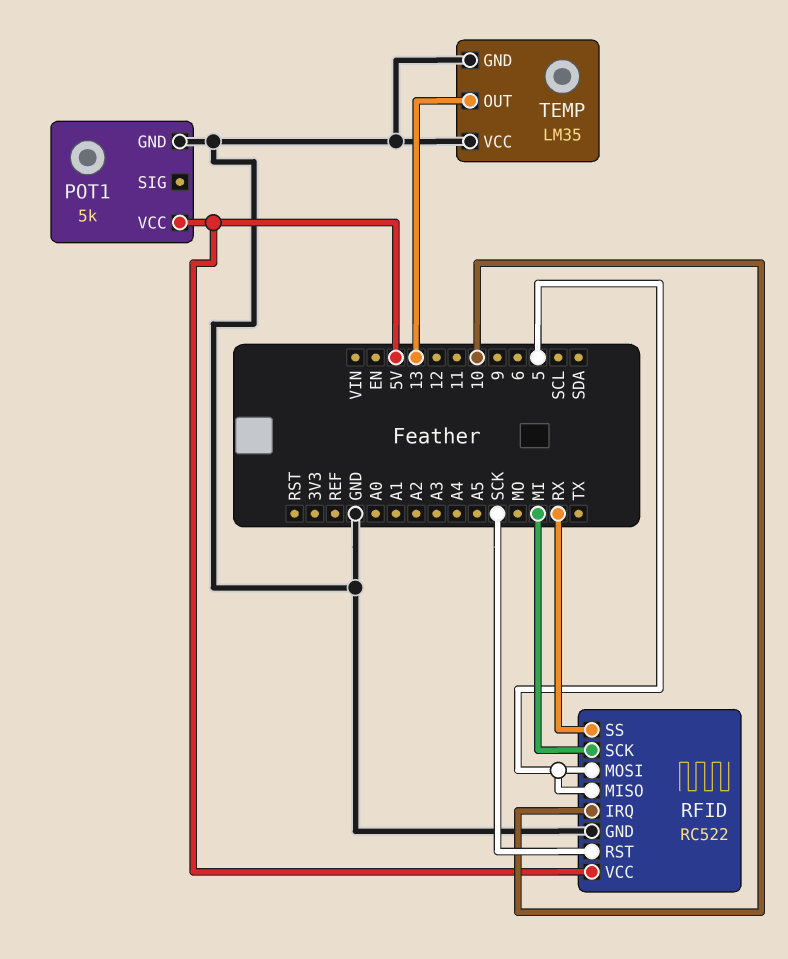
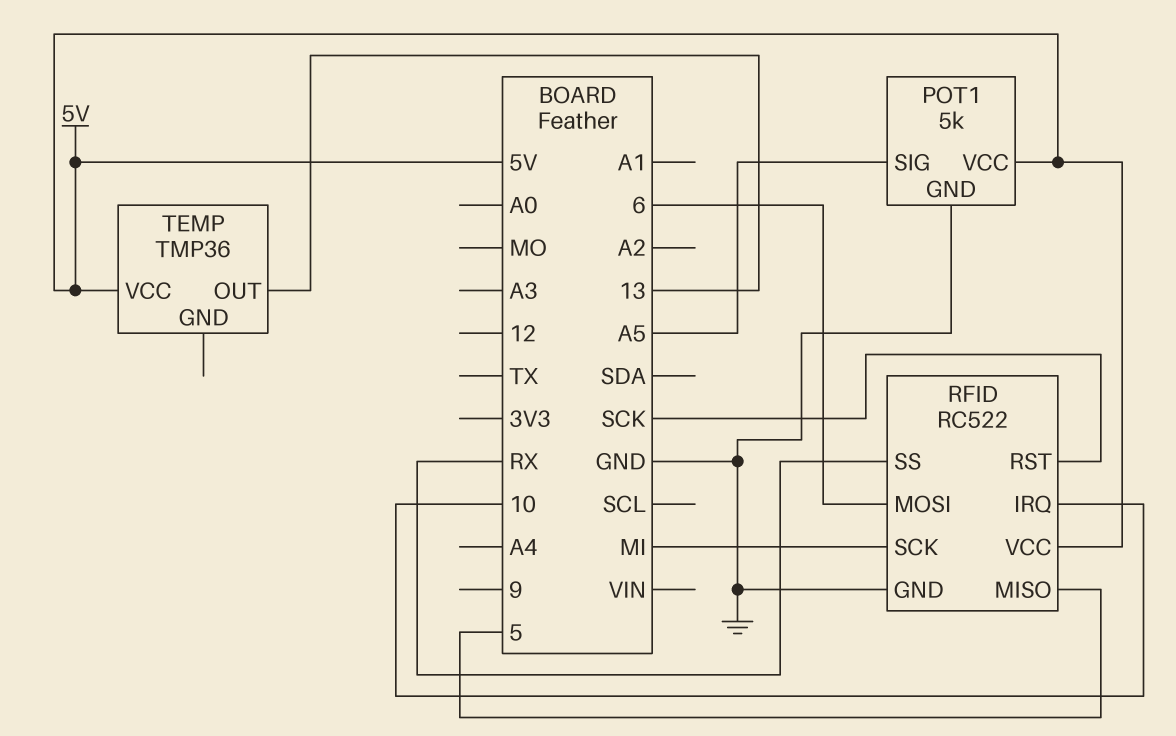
POT1 pin SIG: none -> A5
RFID pin MOSI: 5 -> 6
TEMP: LM35 -> TMP36
TEMP pin GND: GND -> none
TEMP pin VCC: GND -> 5V

